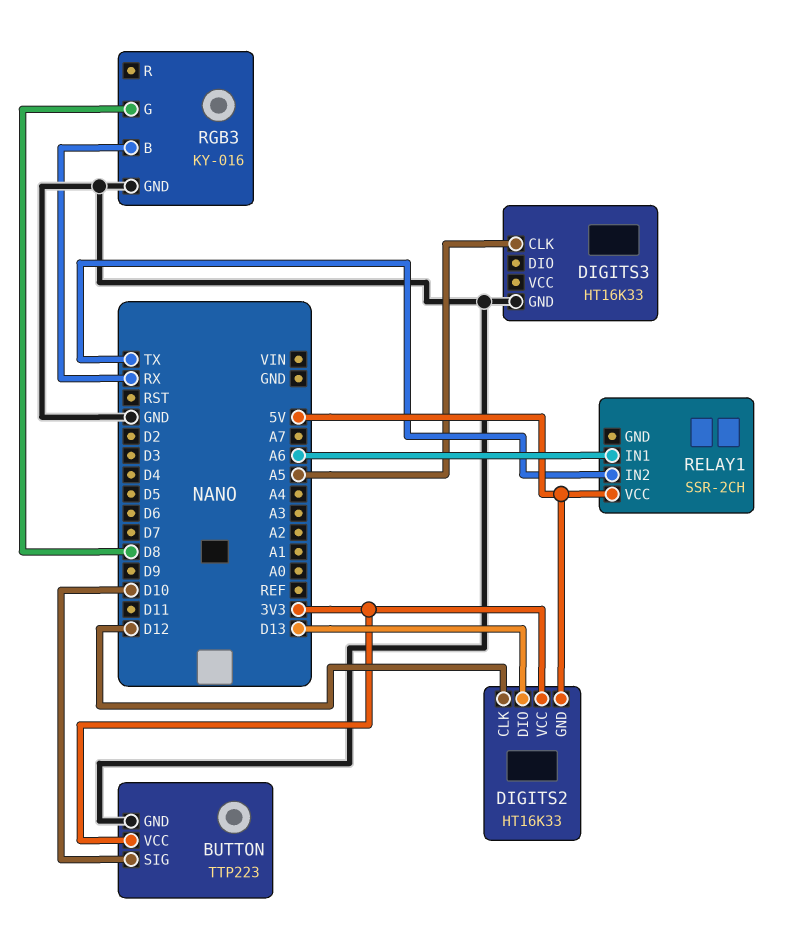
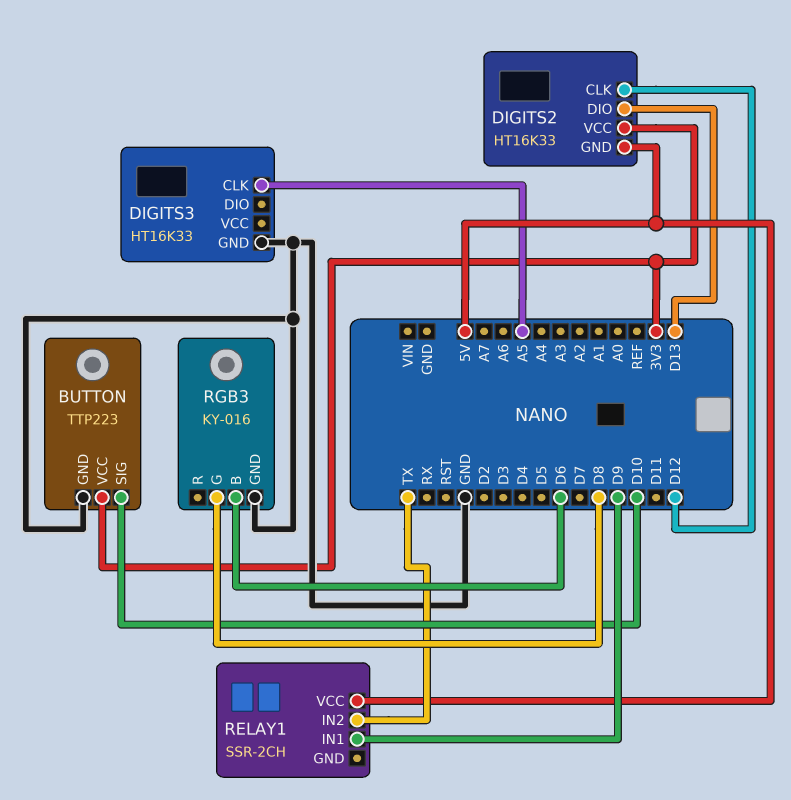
RELAY1 pin IN1: A6 -> D9
RGB3 pin B: RX -> D6

